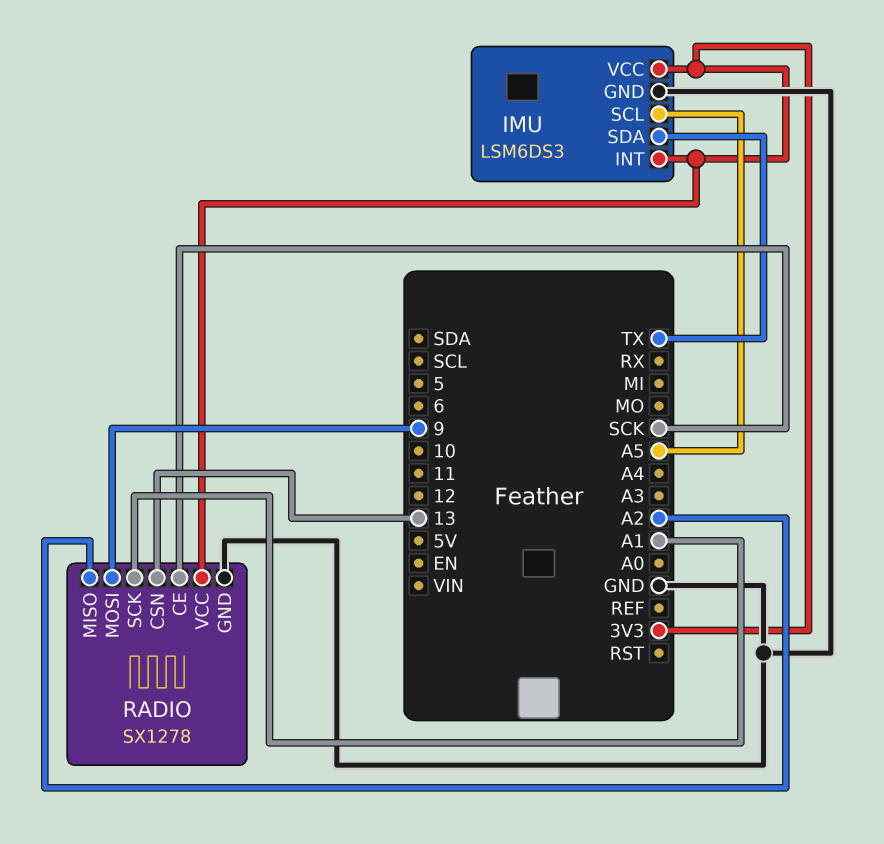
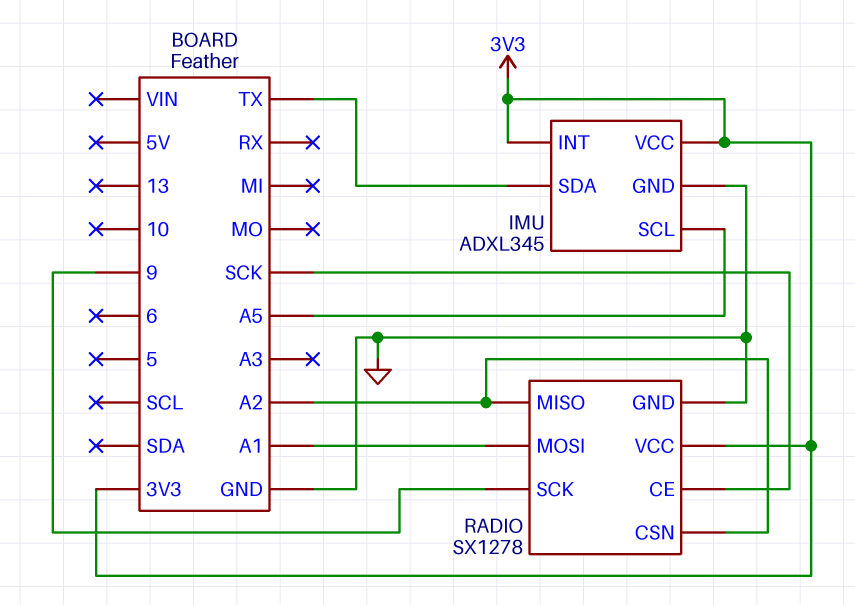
IMU: LSM6DS3 -> ADXL345
RADIO pin CSN: 13 -> A2
RADIO pin MOSI: 9 -> A1
RADIO pin SCK: A1 -> 9

